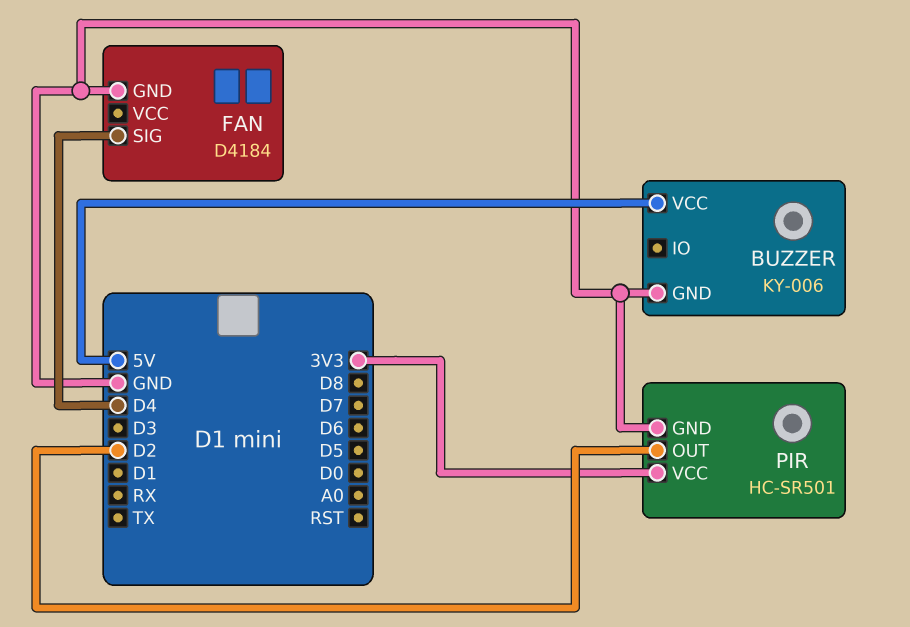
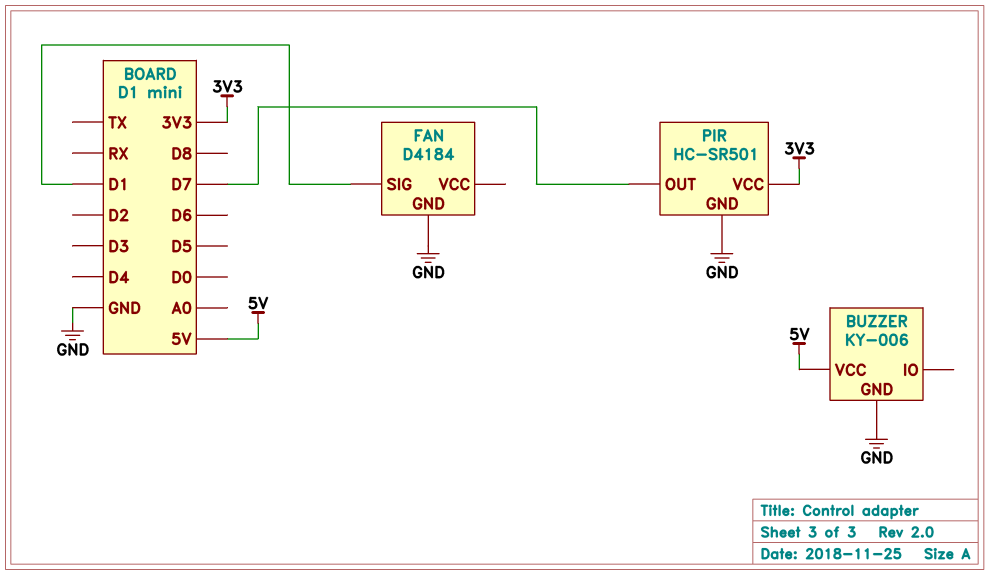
FAN pin SIG: D4 -> D1
PIR pin OUT: D2 -> D7

